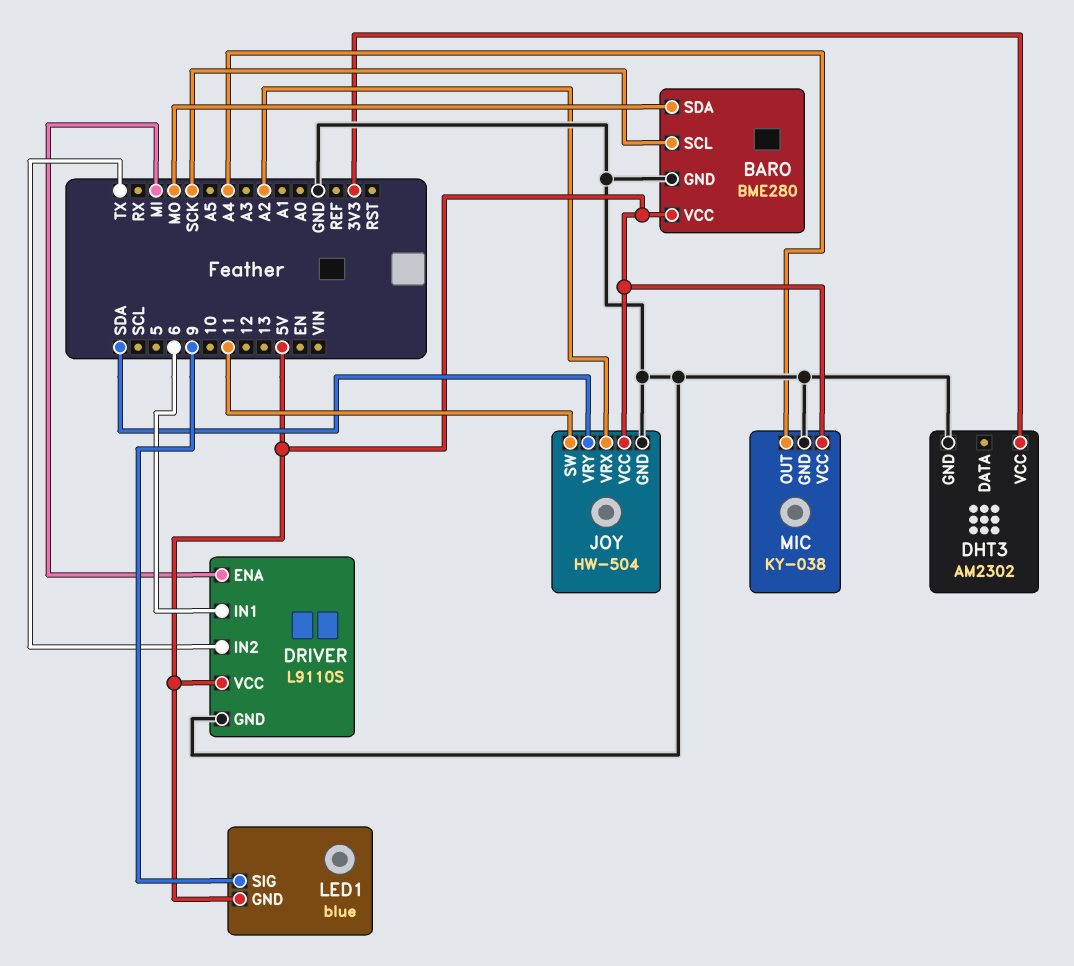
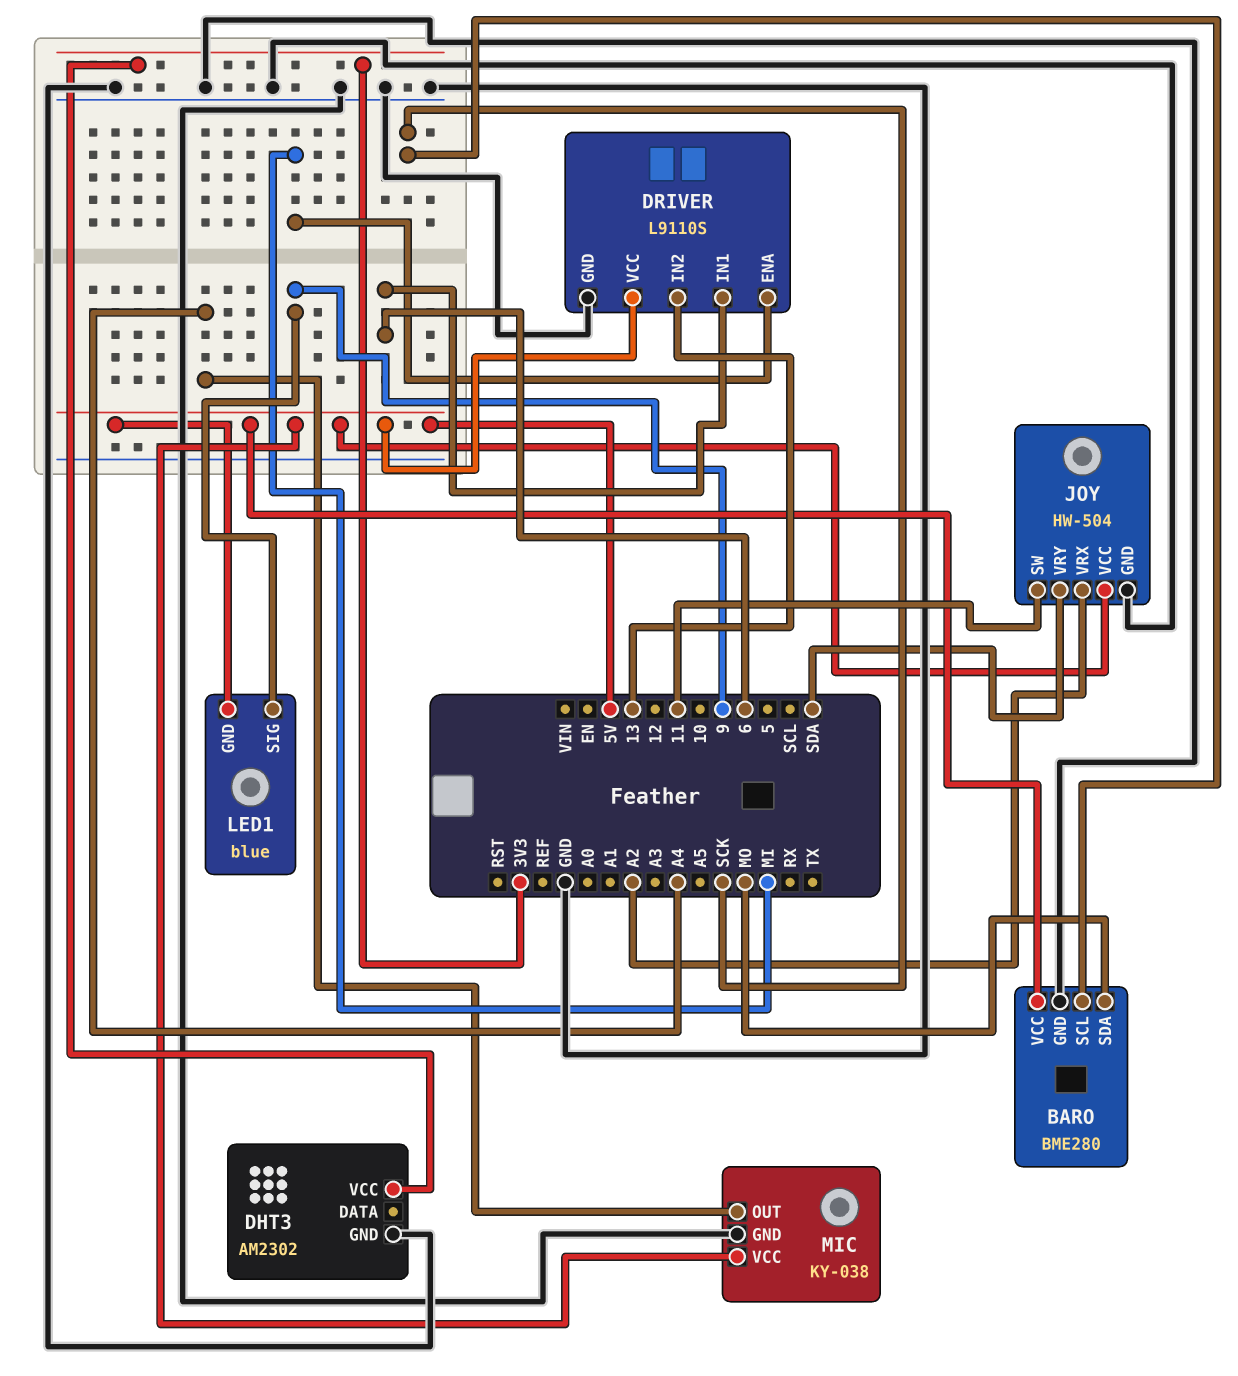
DRIVER pin IN2: TX -> 13

